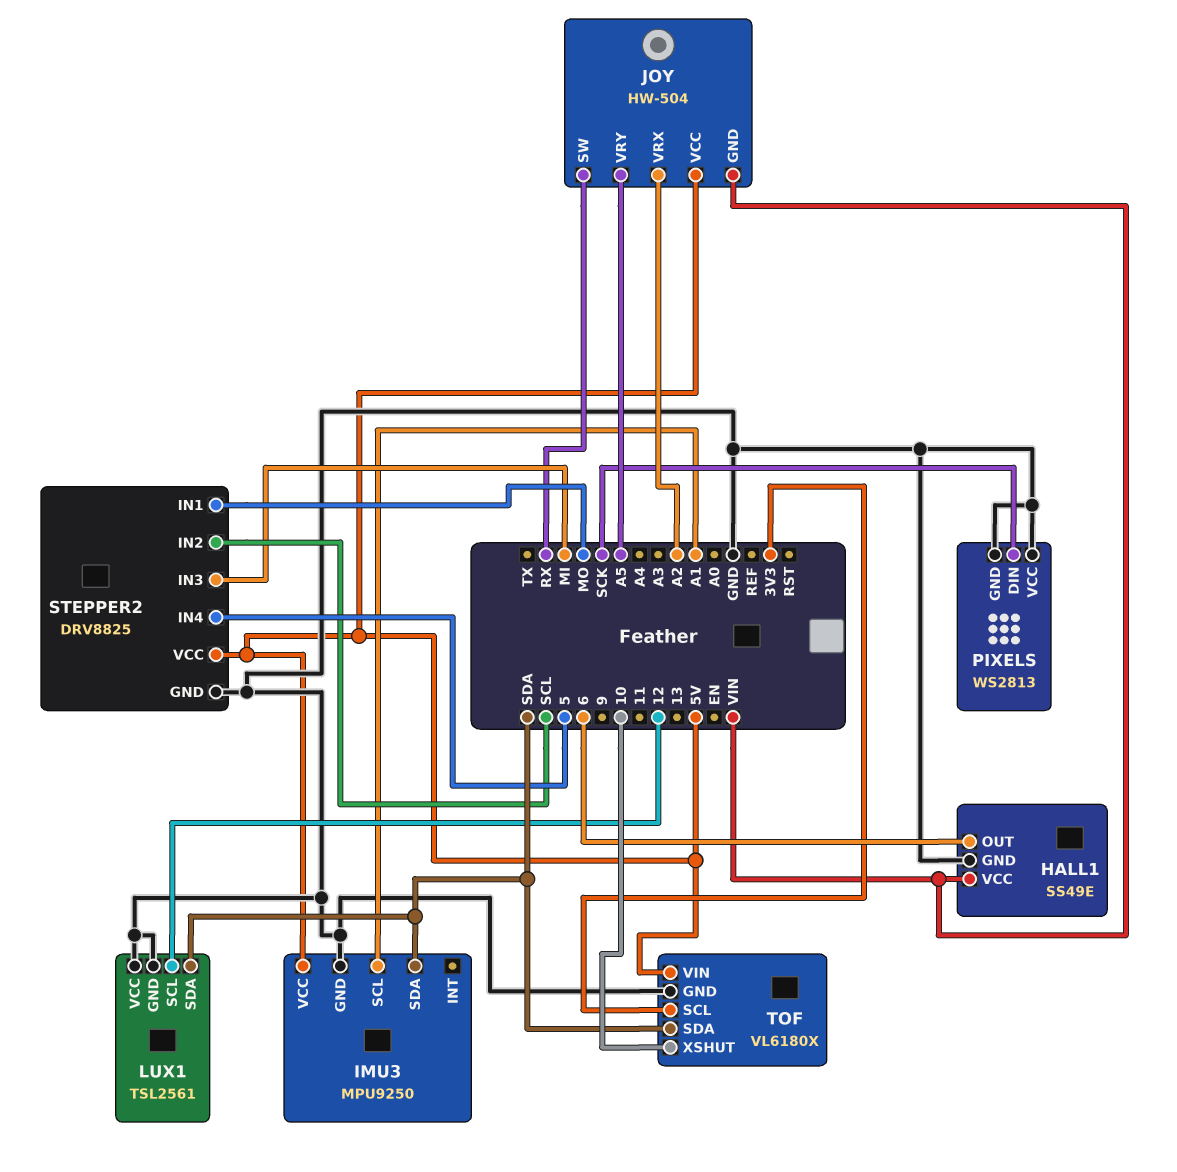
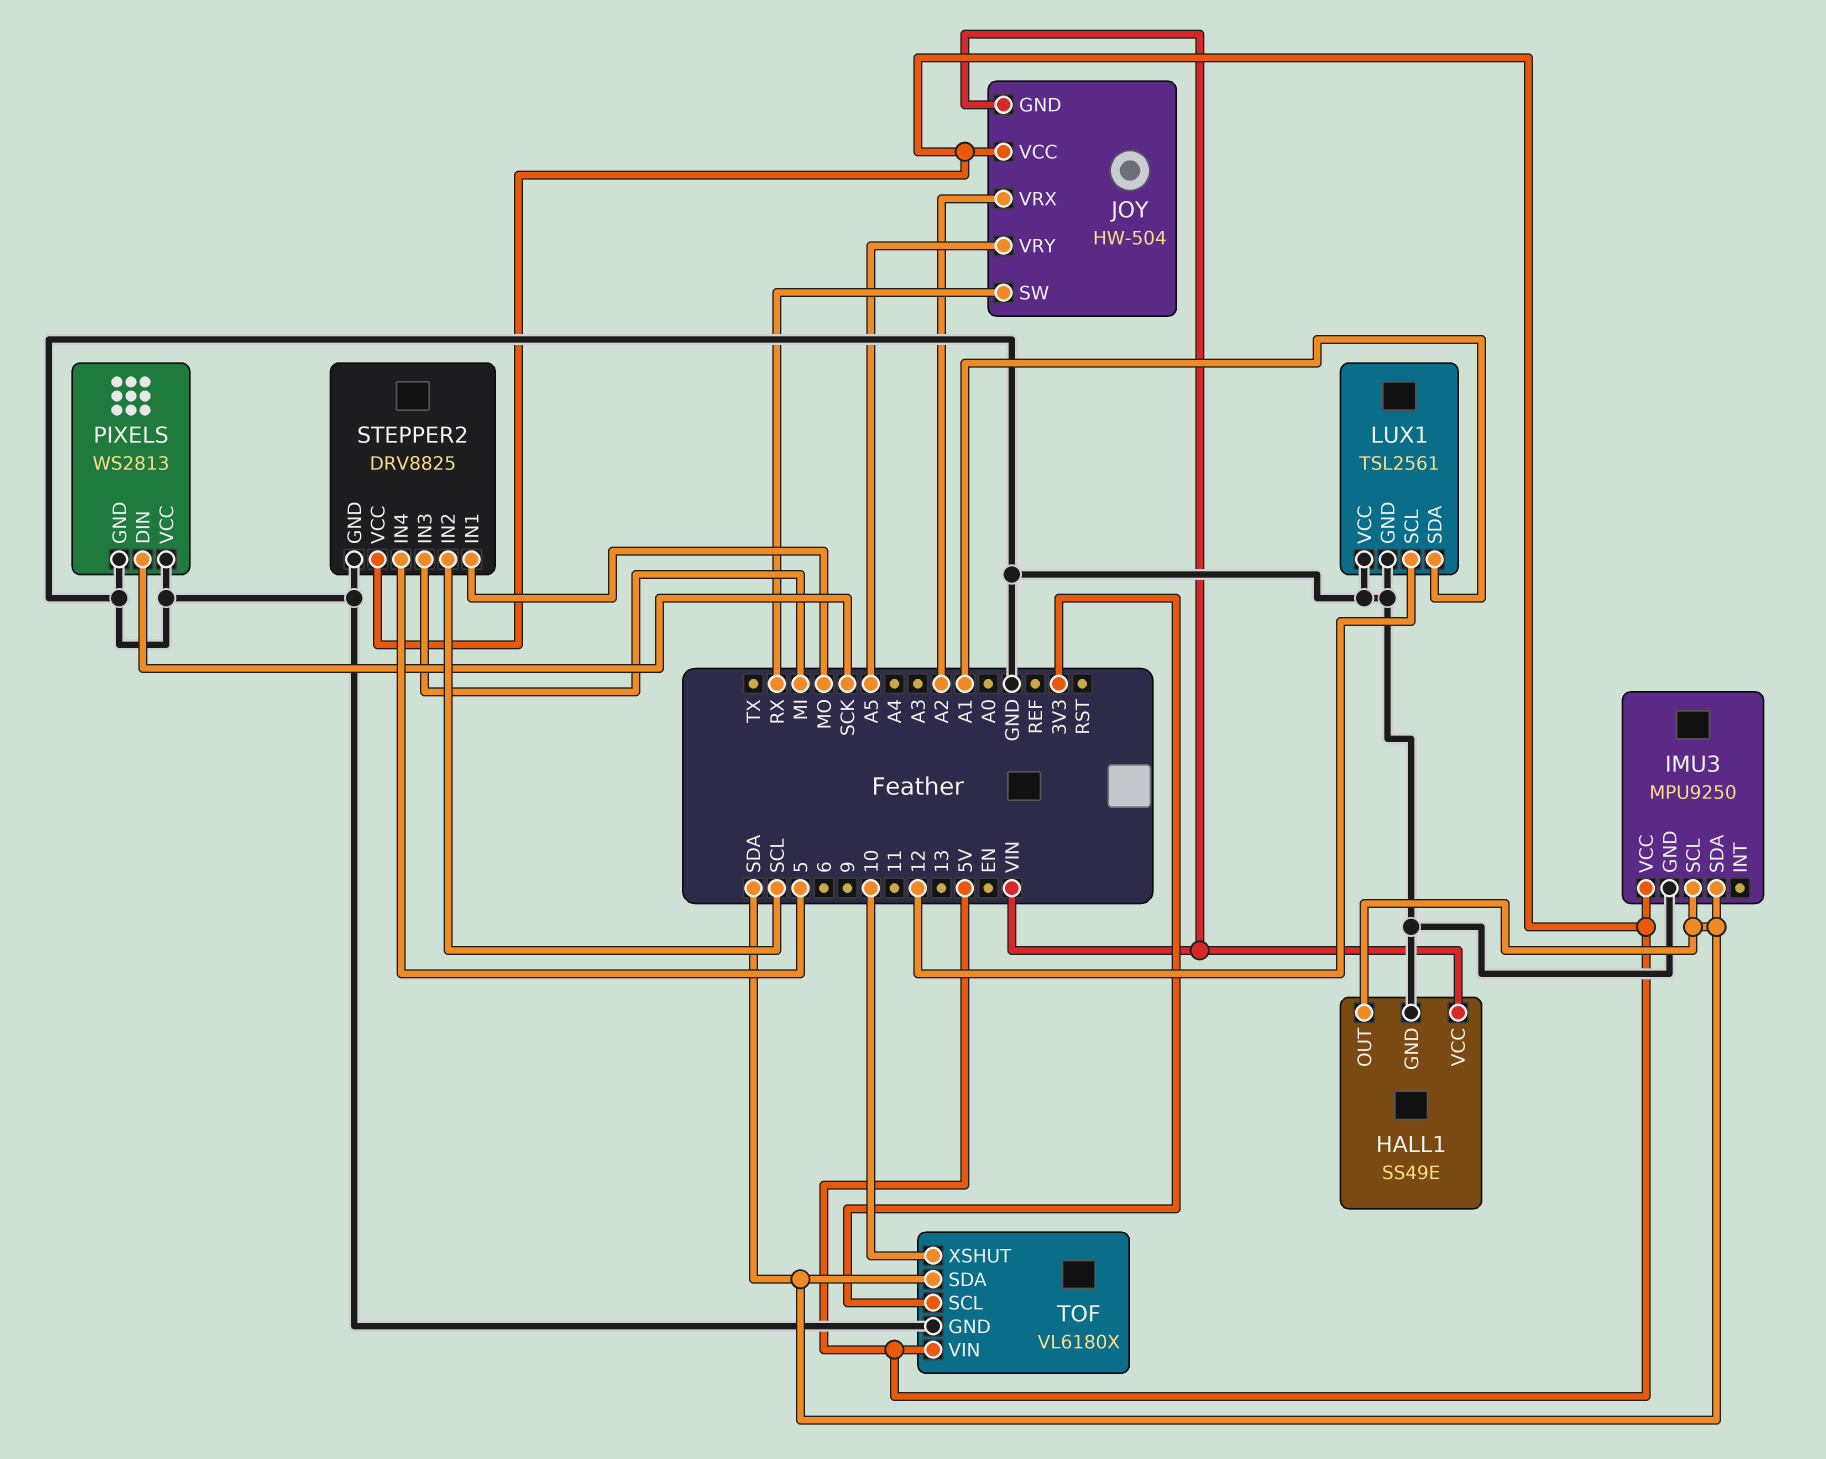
HALL1 pin OUT: 6 -> SDA
IMU3 pin SCL: A1 -> SDA
LUX1 pin SDA: SDA -> A1

